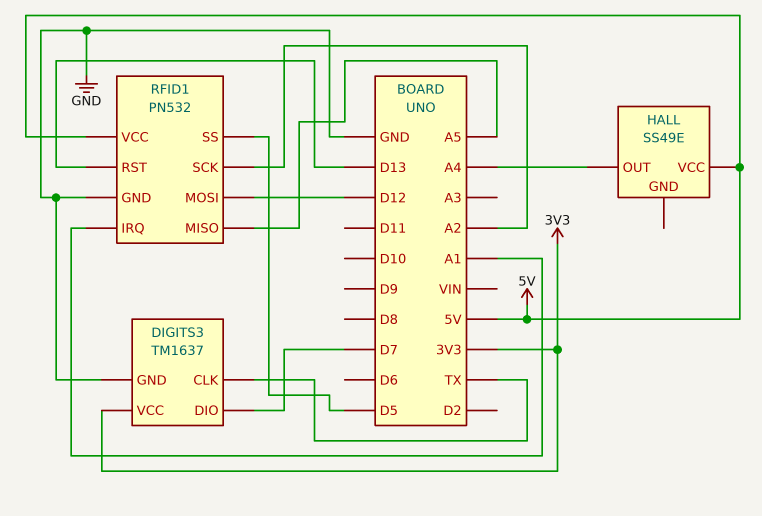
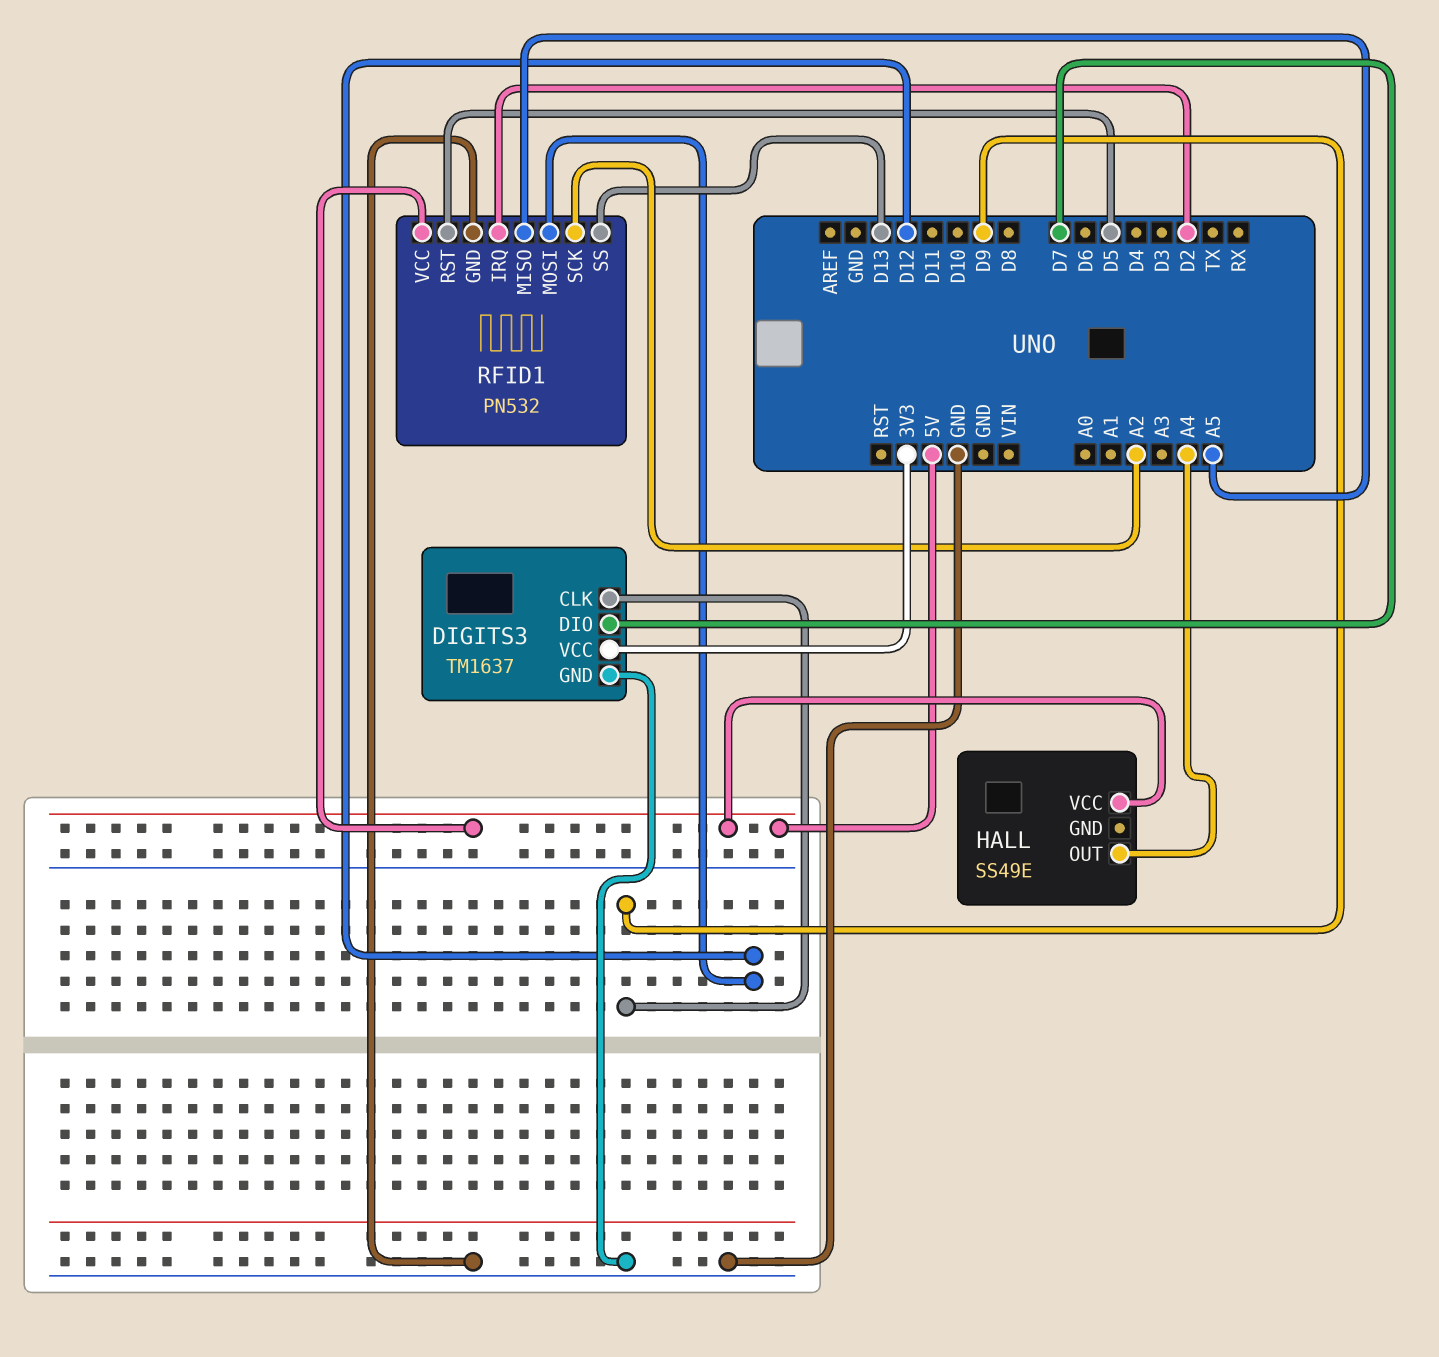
DIGITS3 pin CLK: TX -> D9
RFID1 pin IRQ: A1 -> D2
RFID1 pin RST: D13 -> D5
RFID1 pin SS: D5 -> D13

